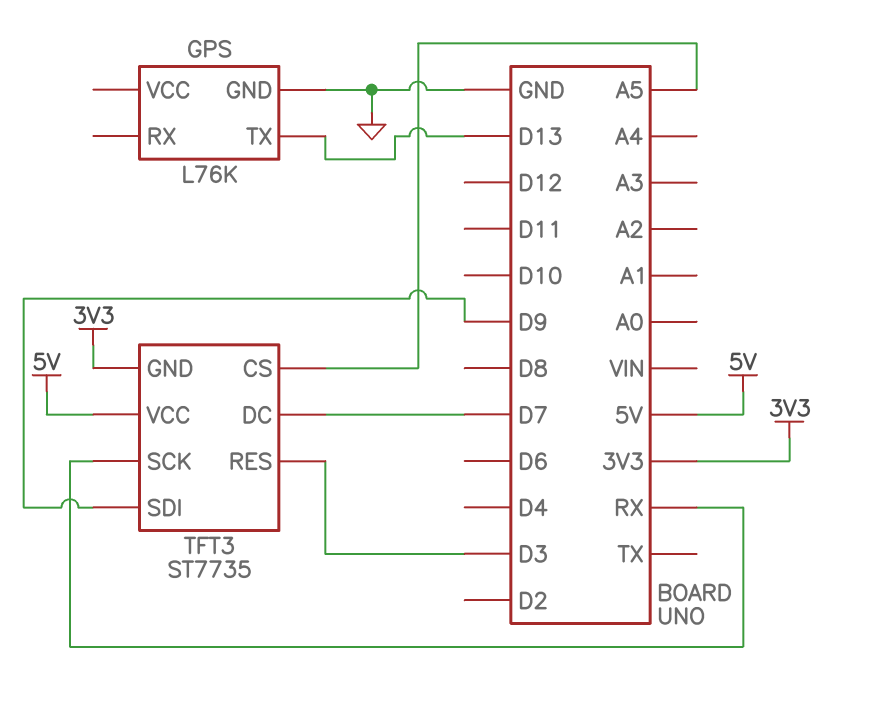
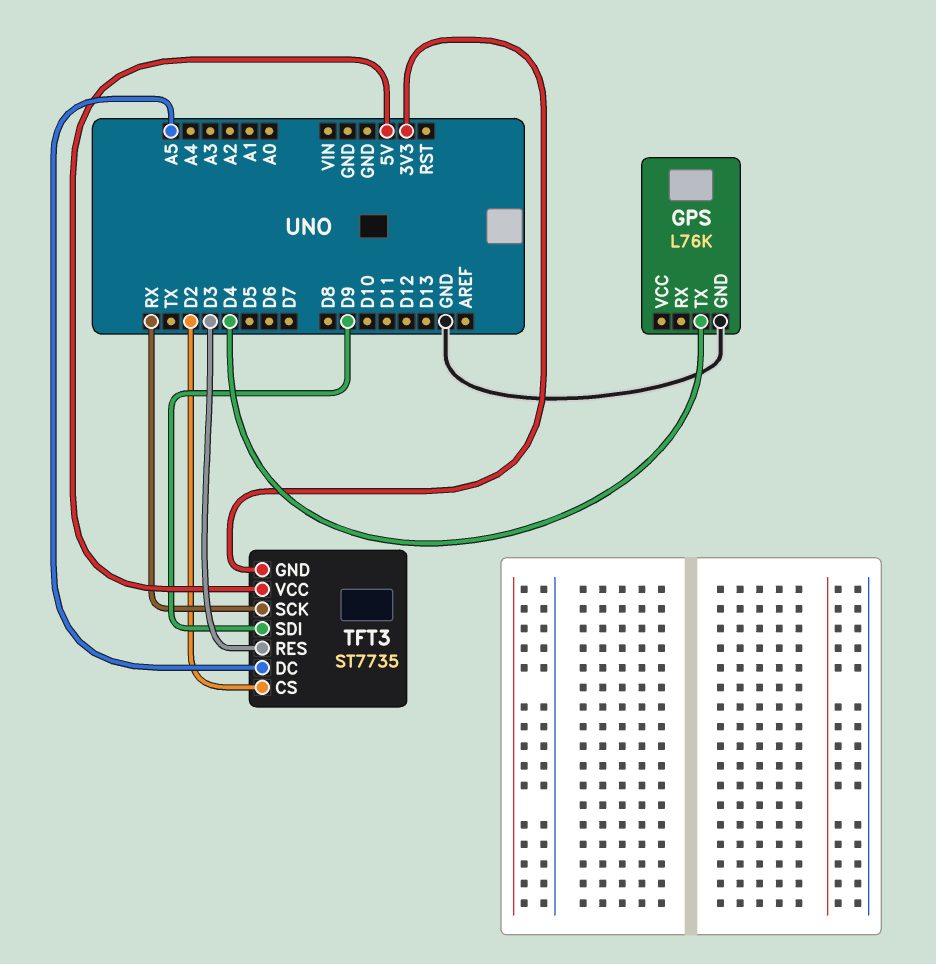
GPS pin TX: D13 -> D4
TFT3 pin CS: A5 -> D2
TFT3 pin DC: D7 -> A5

